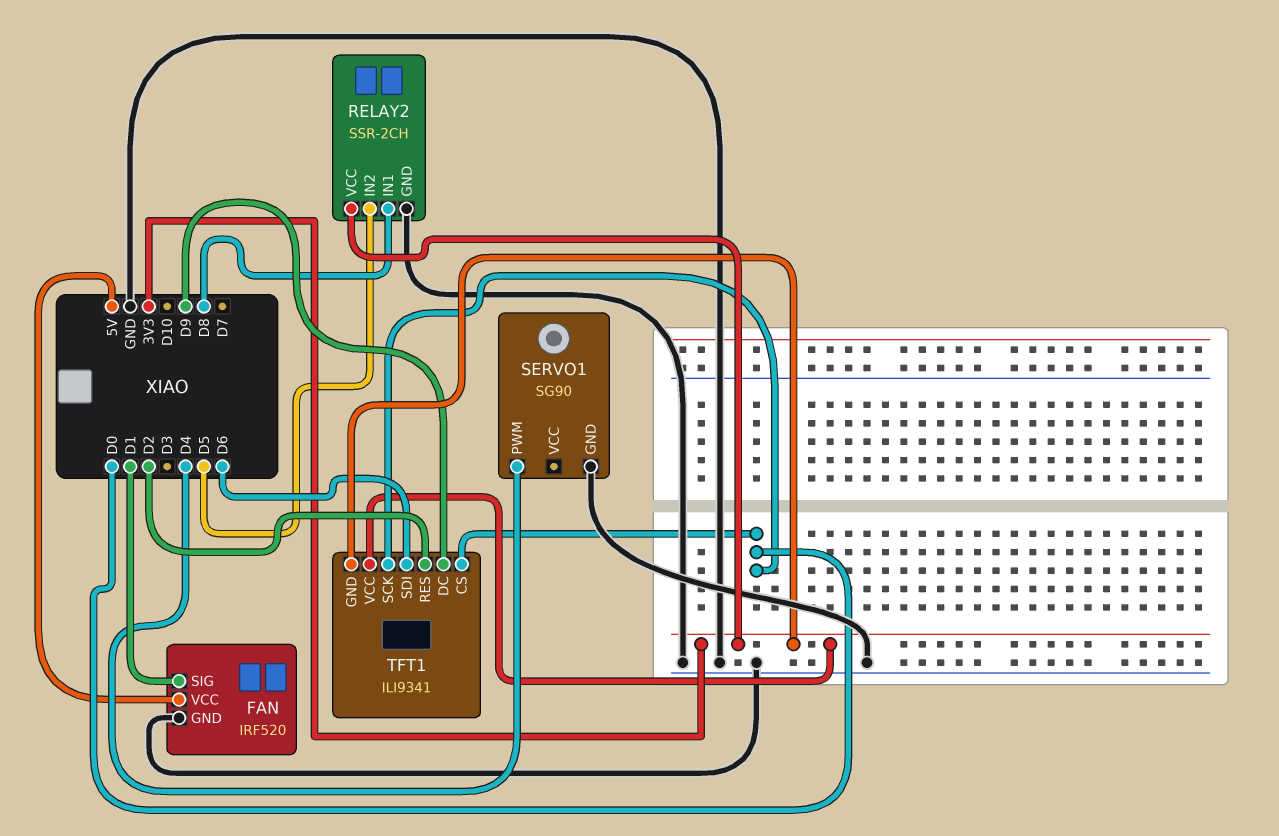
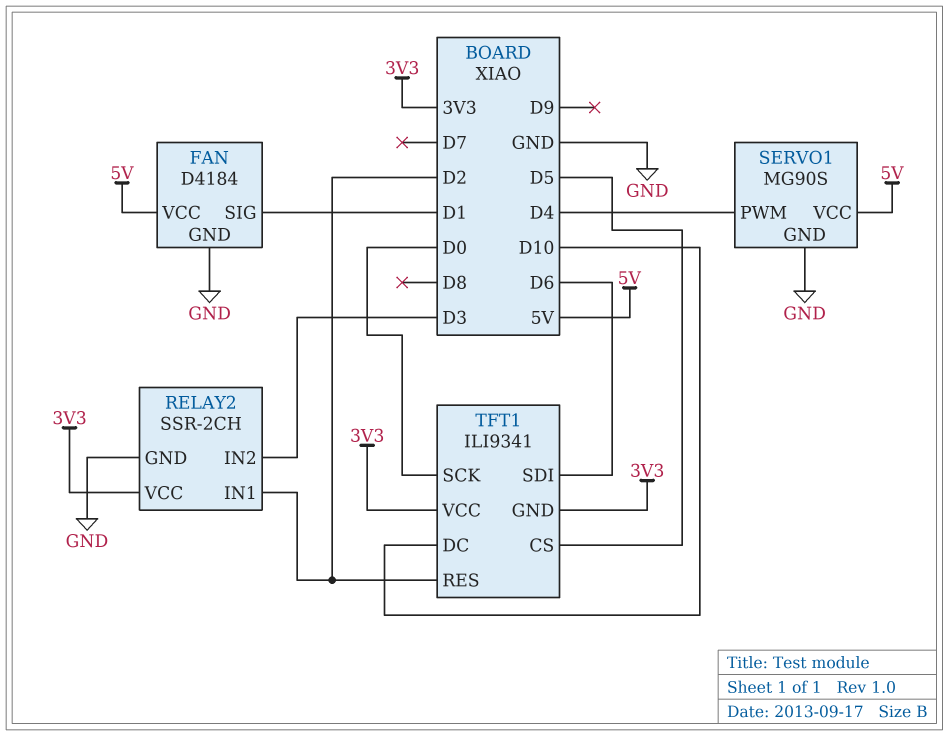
FAN: IRF520 -> D4184
RELAY2 pin IN1: D8 -> D2
RELAY2 pin IN2: D5 -> D3
SERVO1: SG90 -> MG90S
SERVO1 pin VCC: none -> 5V
TFT1 pin CS: D0 -> D5
TFT1 pin DC: D9 -> D10

